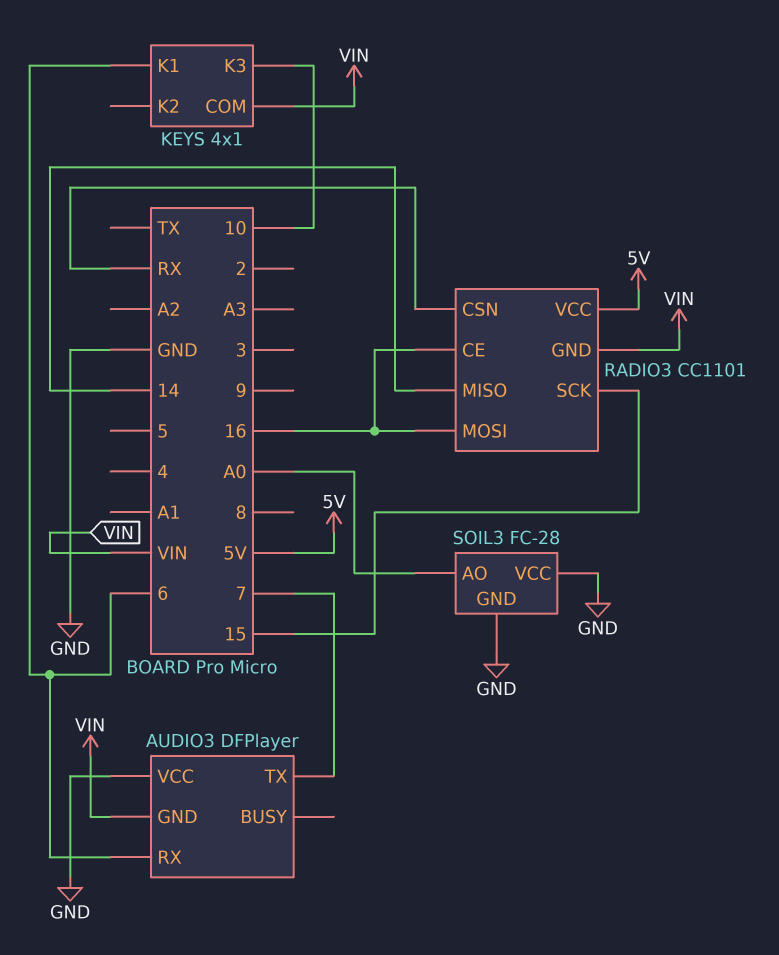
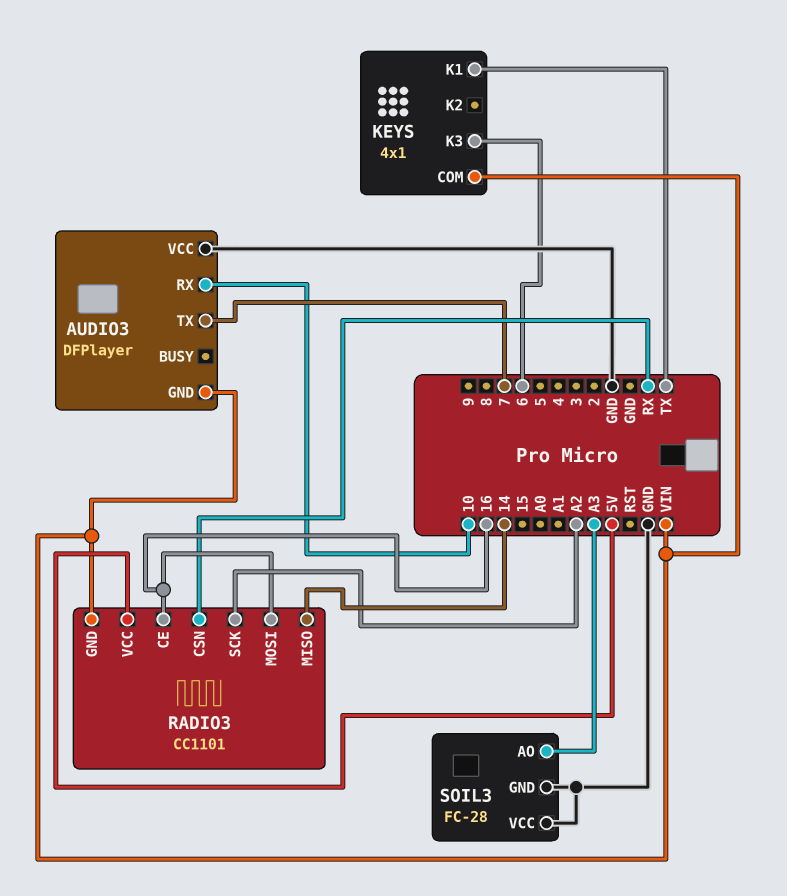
AUDIO3 pin RX: 6 -> 10
KEYS pin K1: 6 -> TX
KEYS pin K3: 10 -> 6
RADIO3 pin SCK: 15 -> A2
SOIL3 pin AO: A0 -> A3

